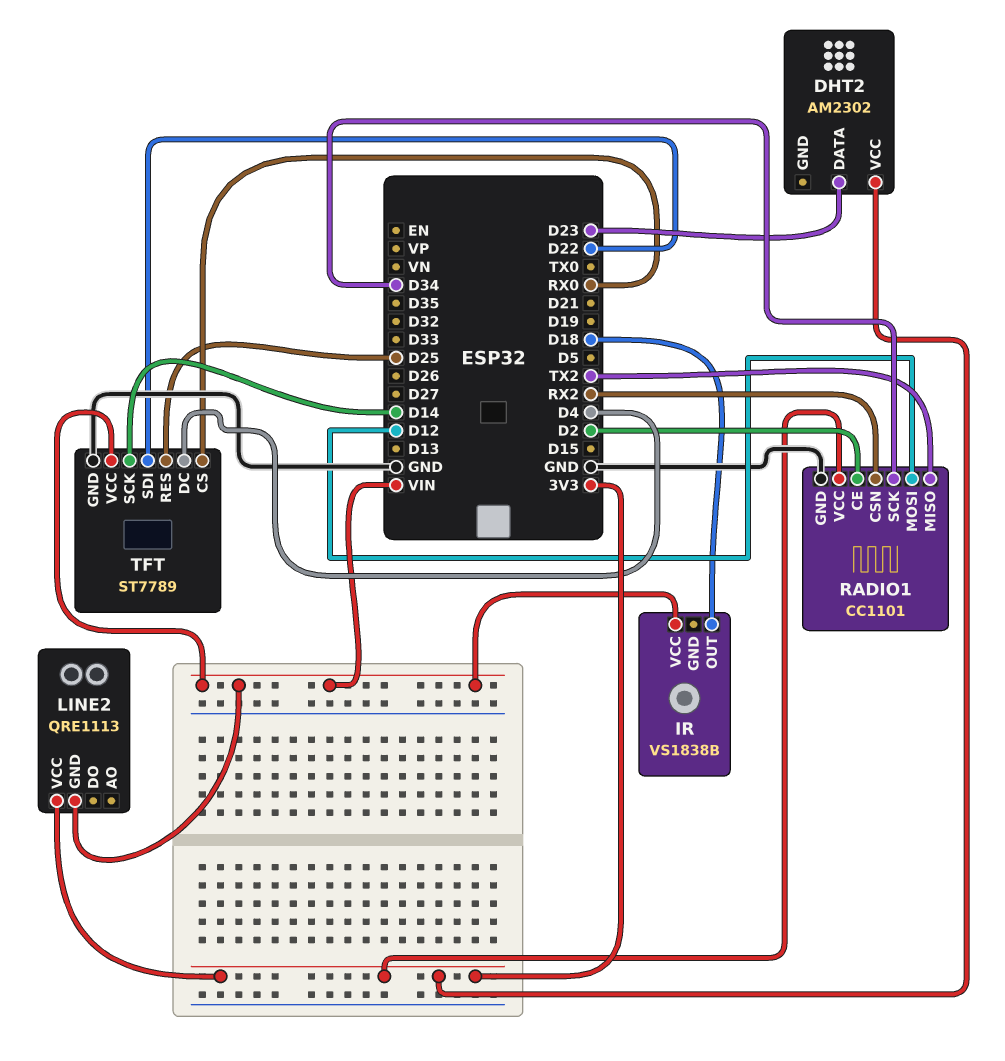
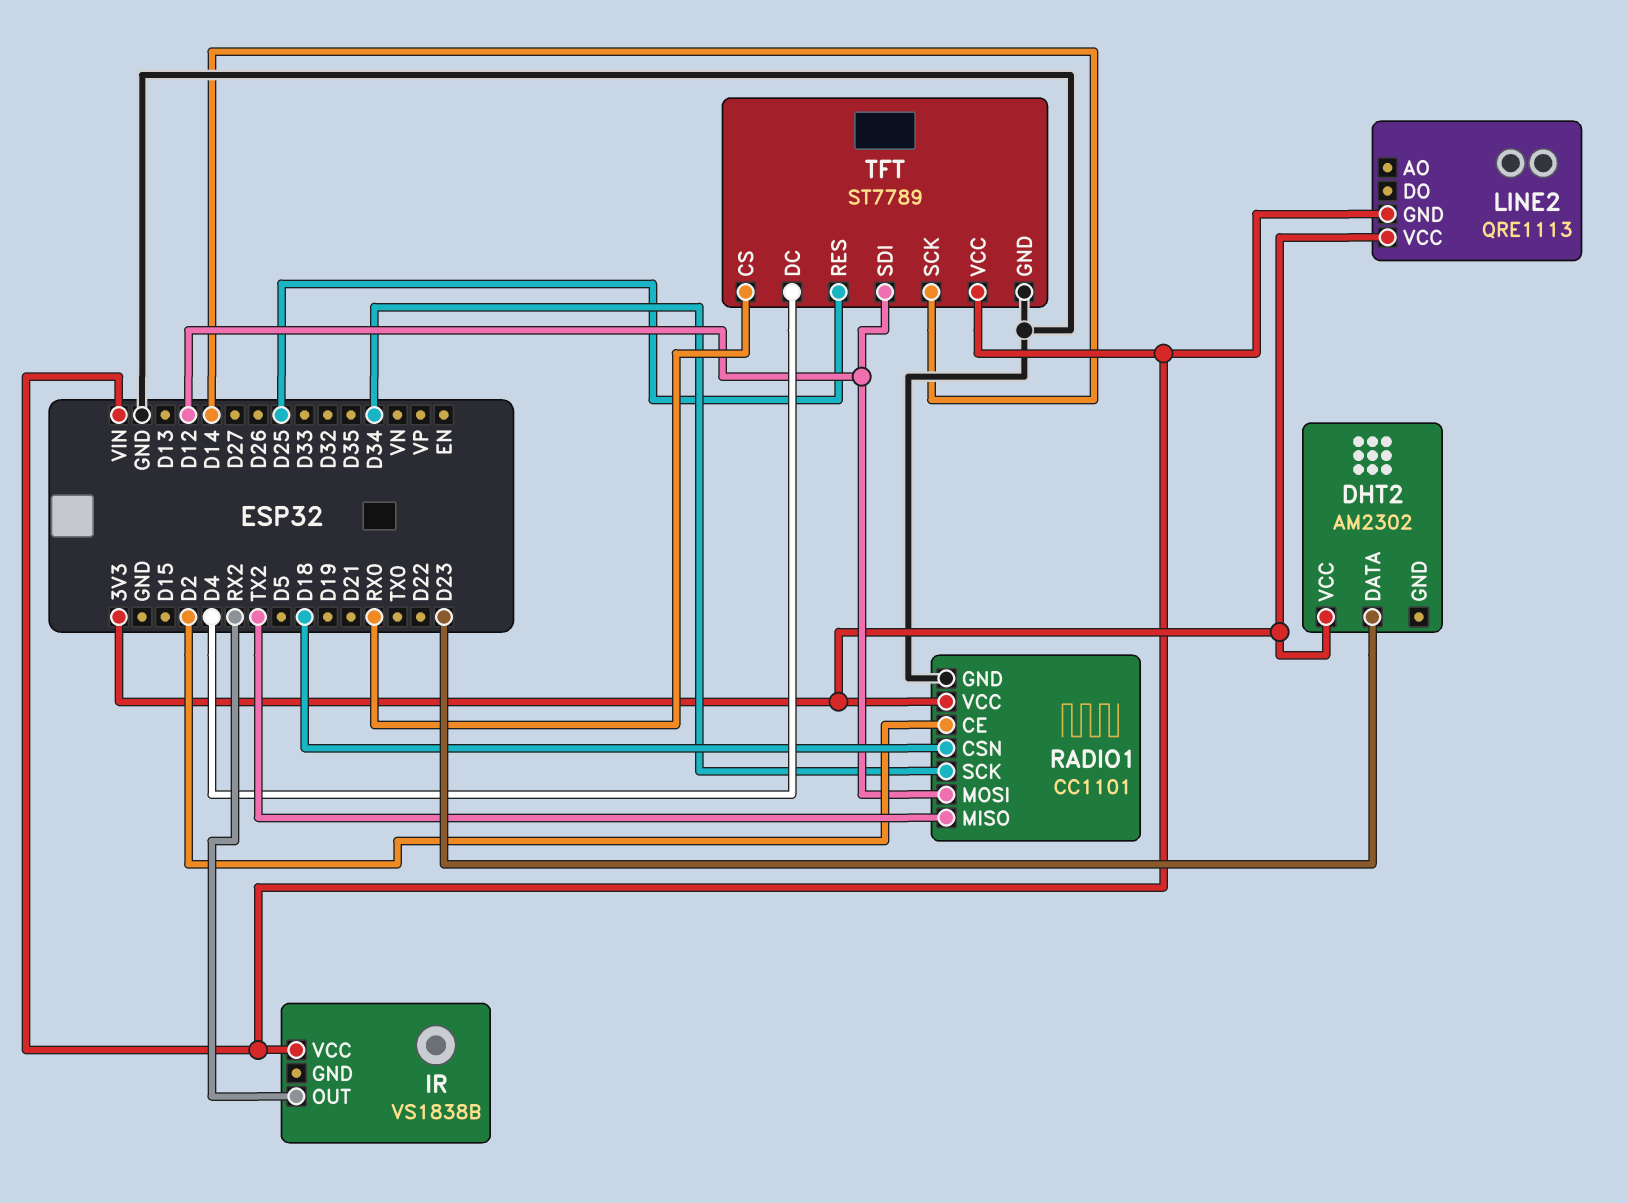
IR pin OUT: D18 -> RX2
RADIO1 pin CSN: RX2 -> D18
TFT pin SDI: D22 -> D12

